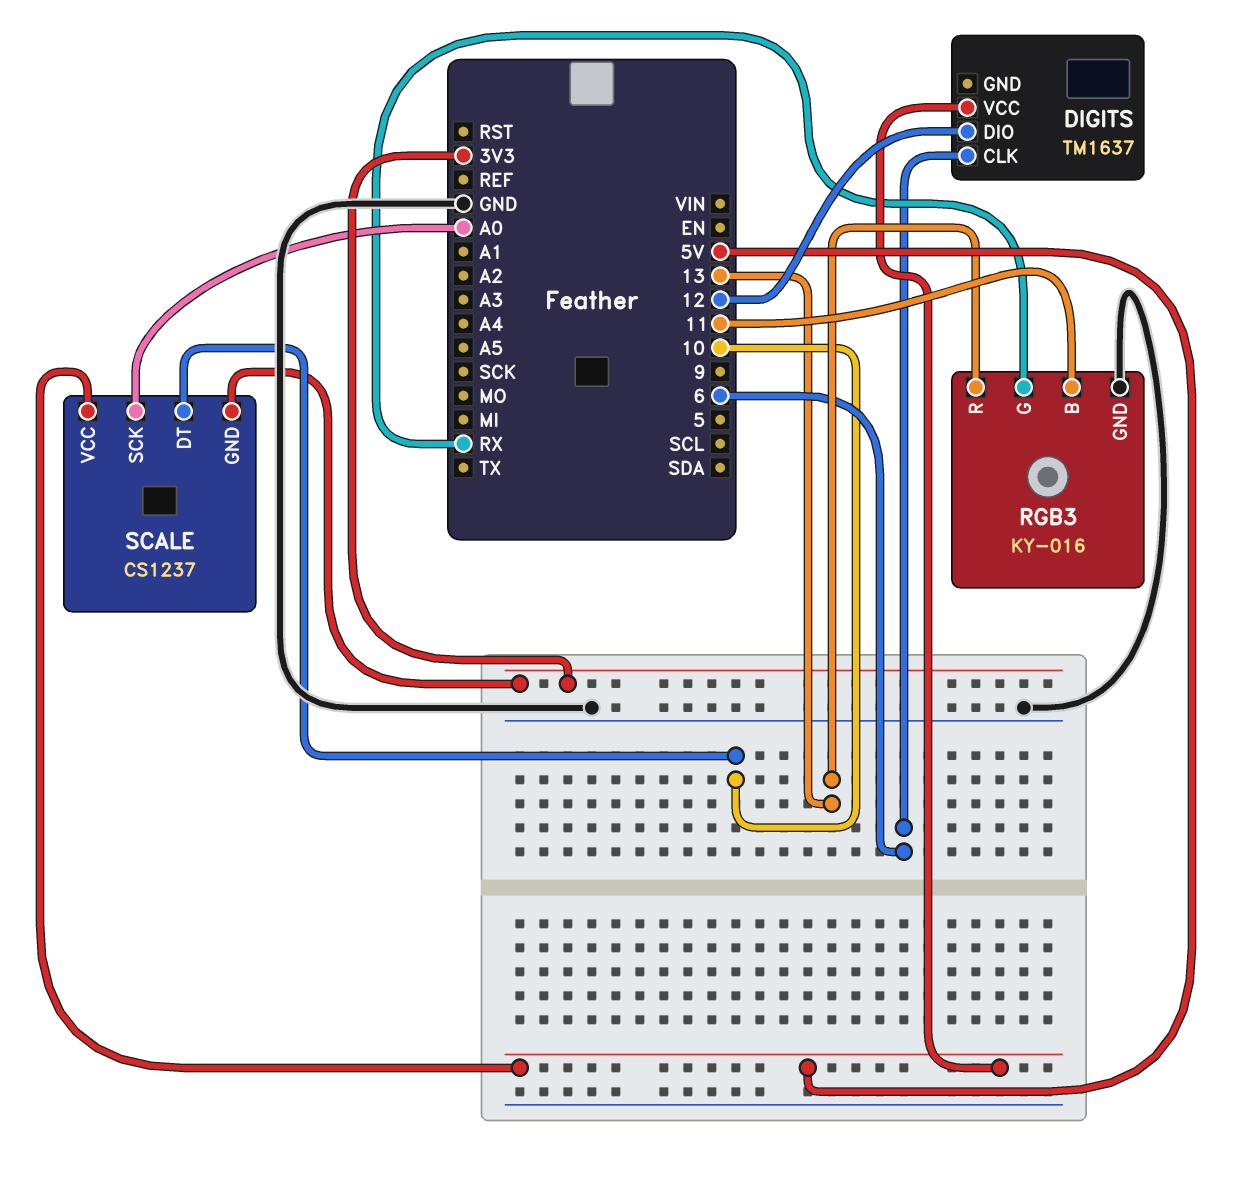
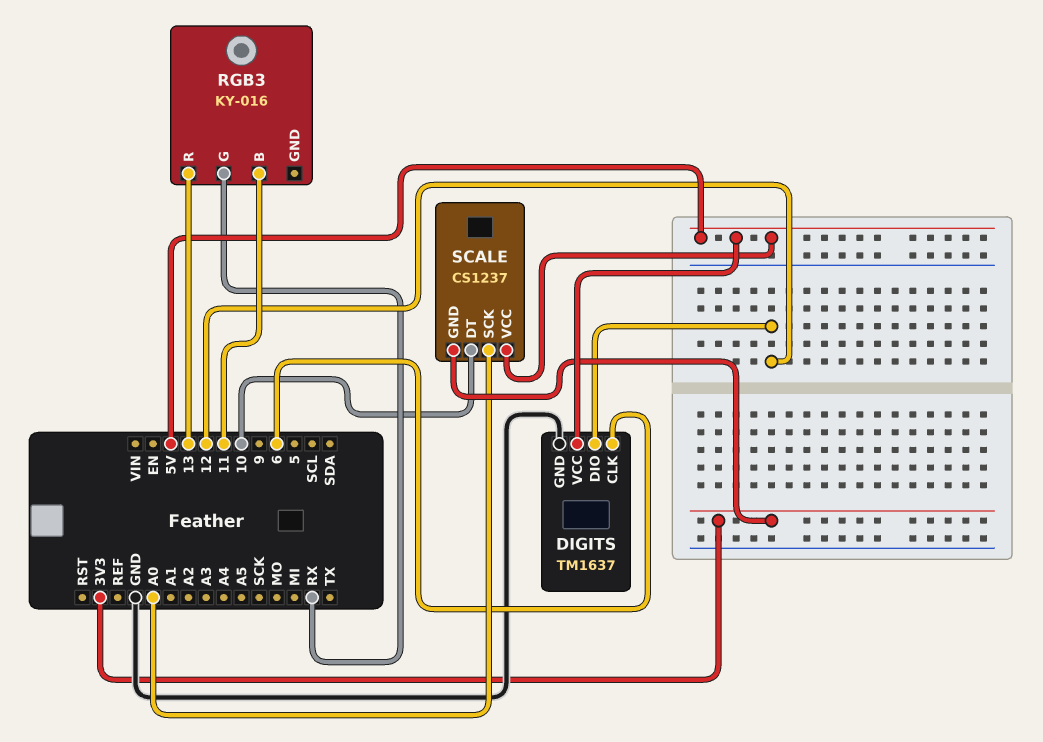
DIGITS pin GND: none -> GND
RGB3 pin GND: GND -> none

